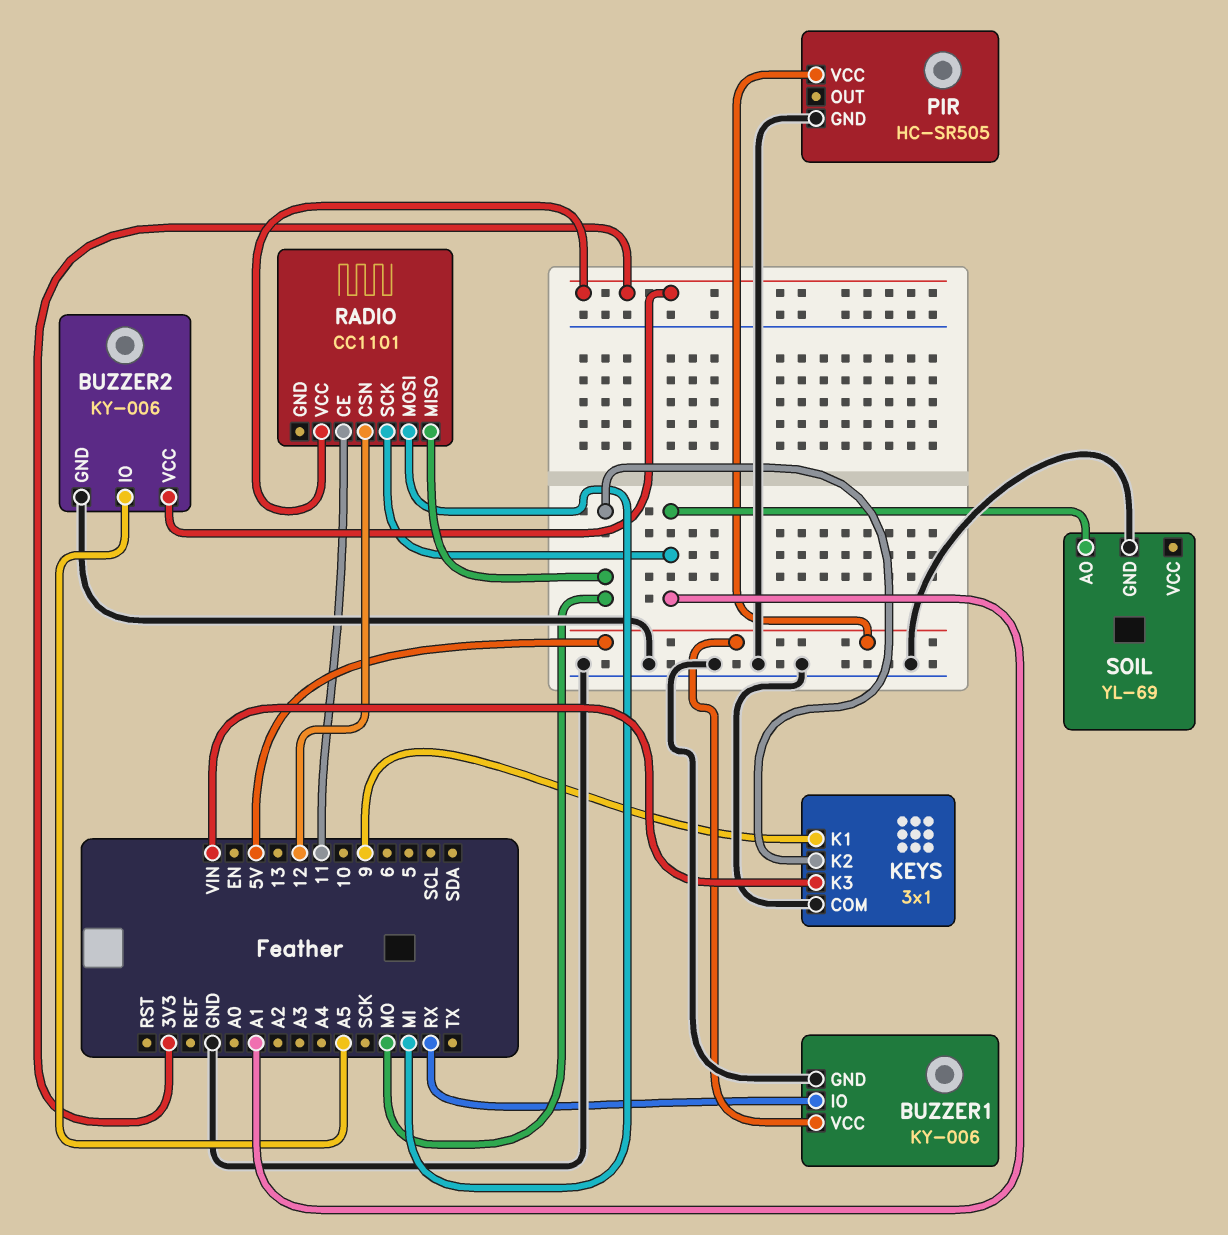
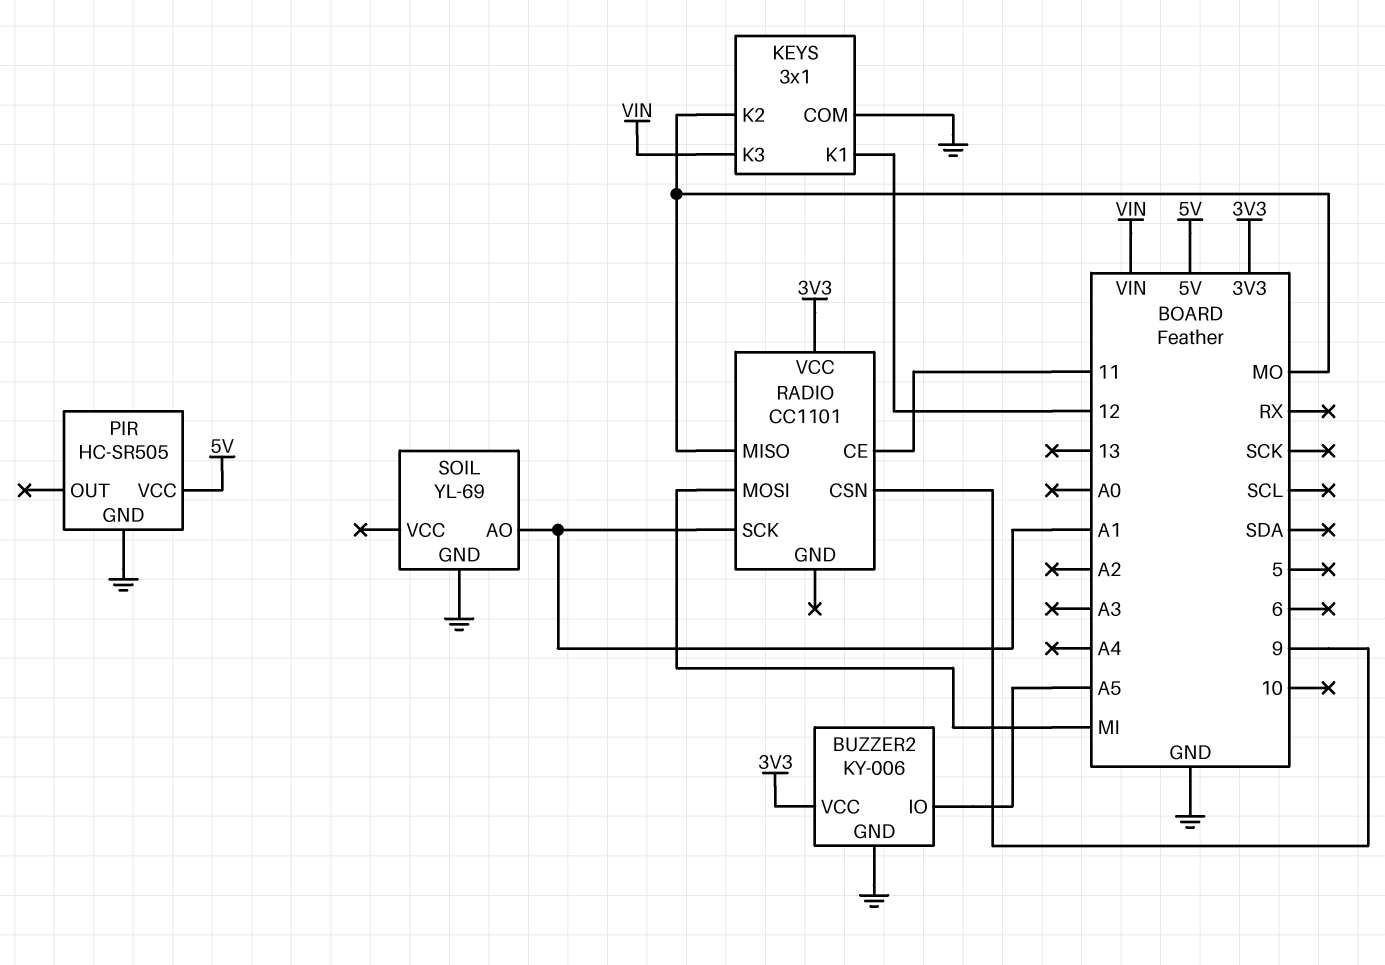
BUZZER1: KY-006 -> none
BUZZER1 pin GND: GND -> none
BUZZER1 pin IO: RX -> none
BUZZER1 pin VCC: 5V -> none
KEYS pin K1: 9 -> 12
RADIO pin CSN: 12 -> 9

